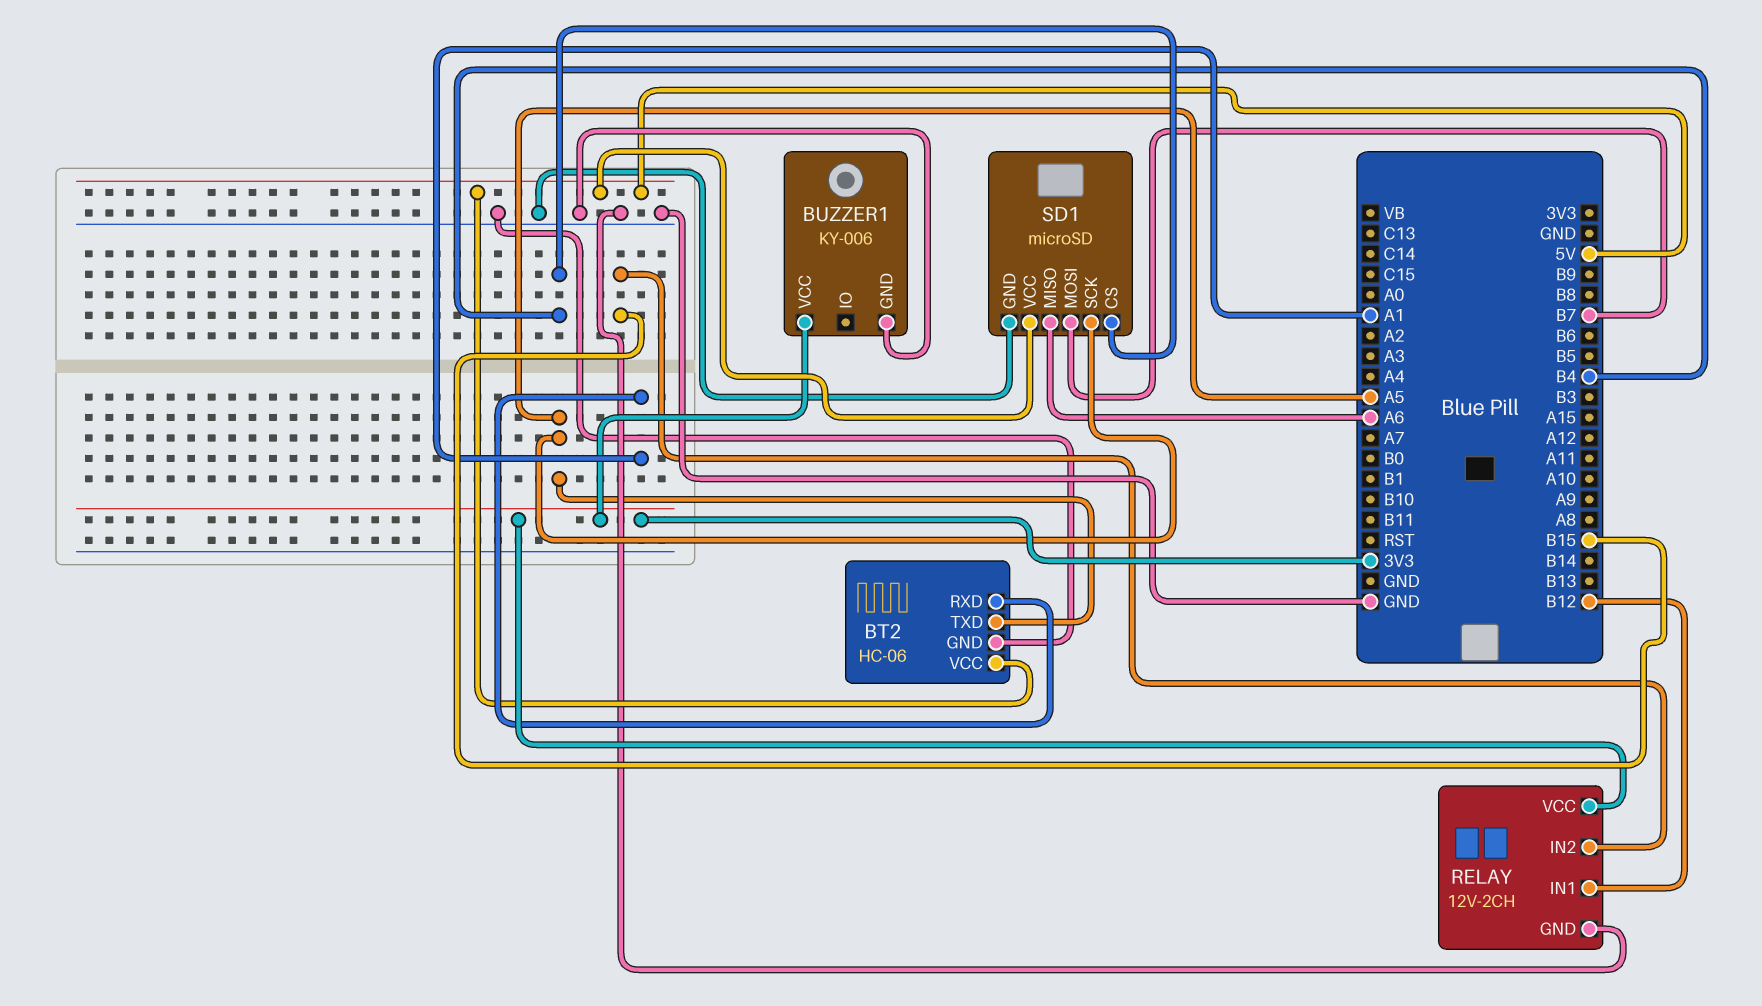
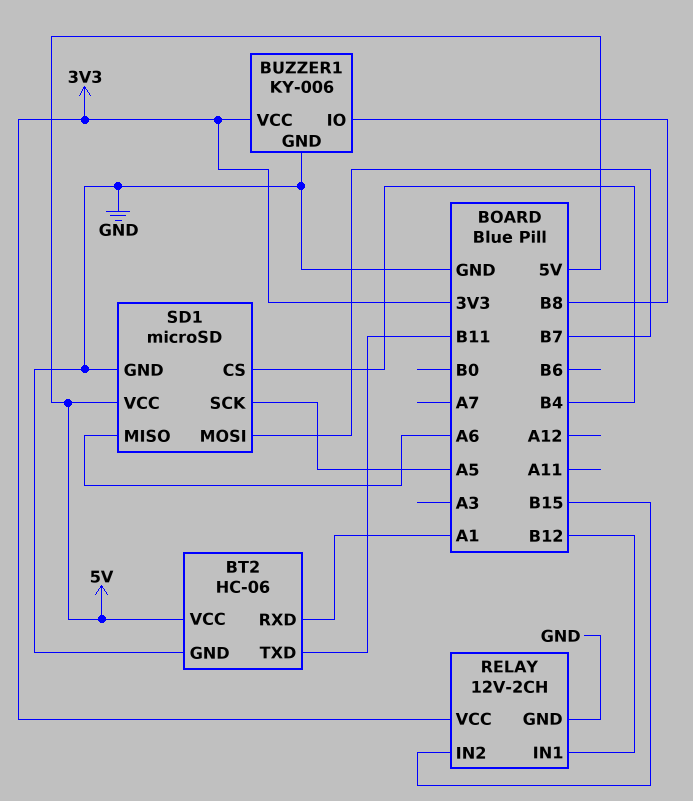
BT2 pin TXD: A5 -> B11
BUZZER1 pin IO: none -> B8

